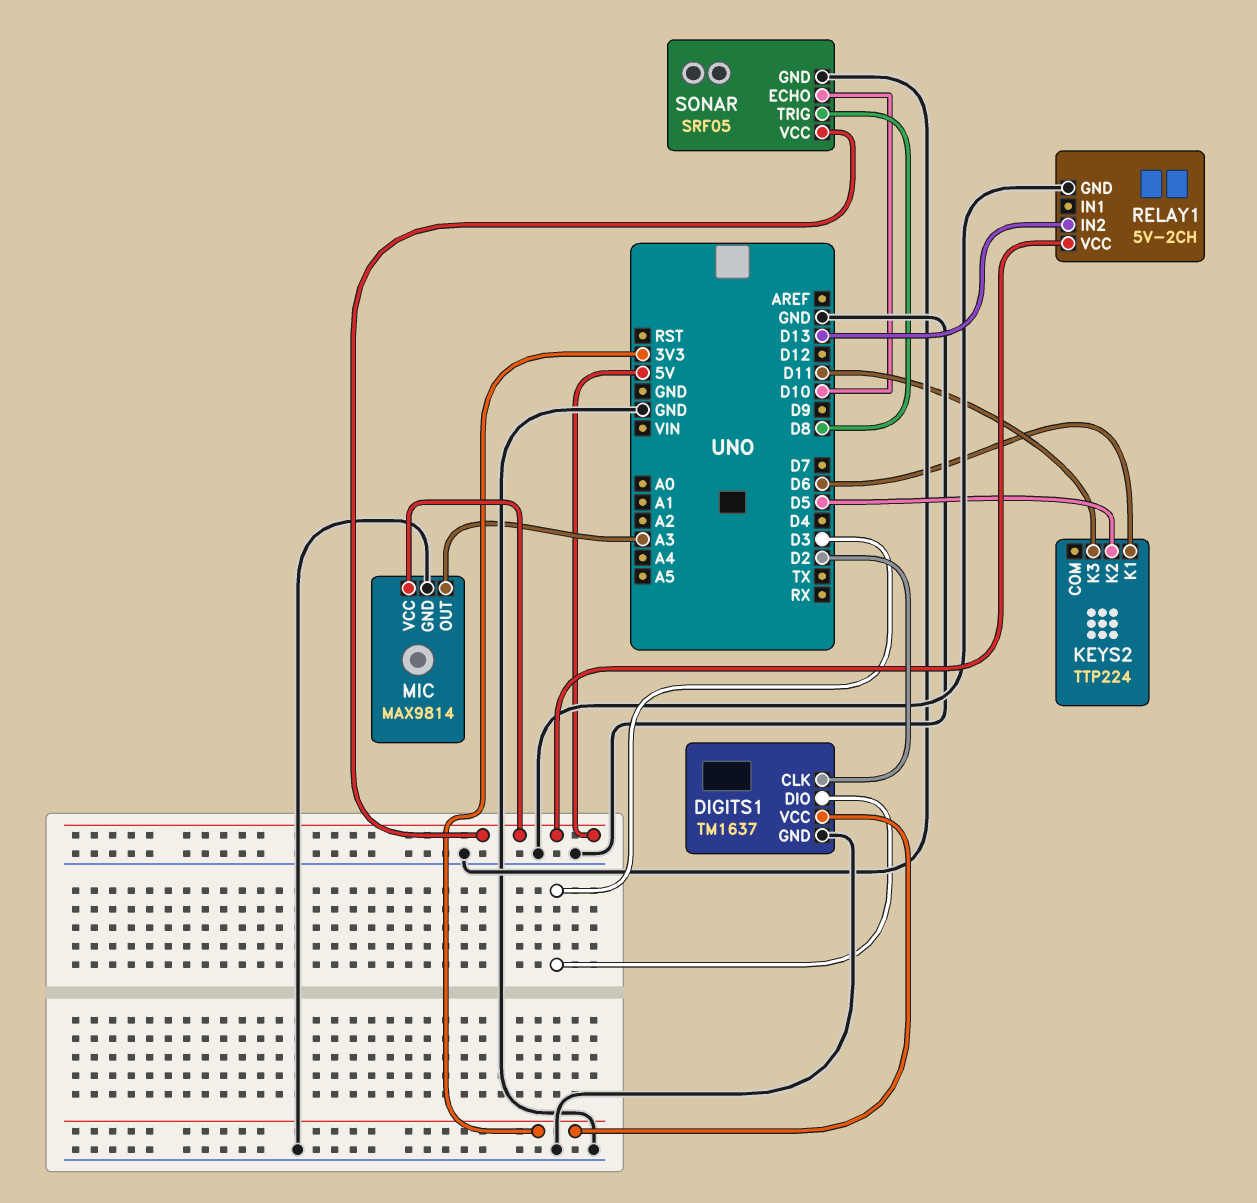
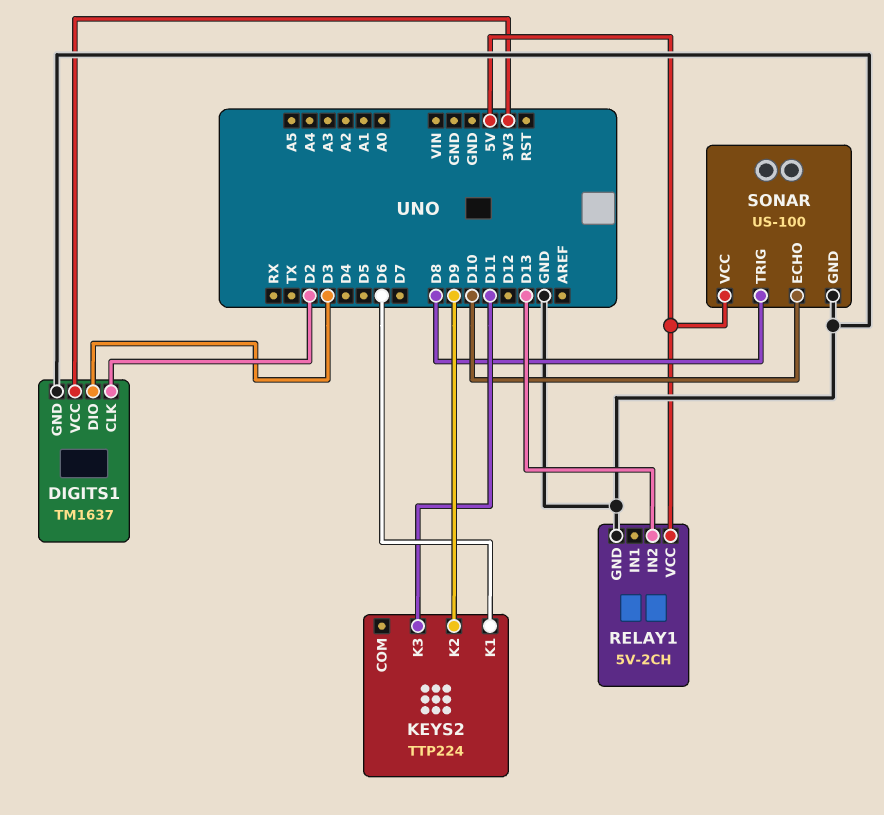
KEYS2 pin K2: D5 -> D9
MIC: MAX9814 -> none
MIC pin GND: GND -> none
MIC pin OUT: A3 -> none
MIC pin VCC: 5V -> none
SONAR: SRF05 -> US-100

